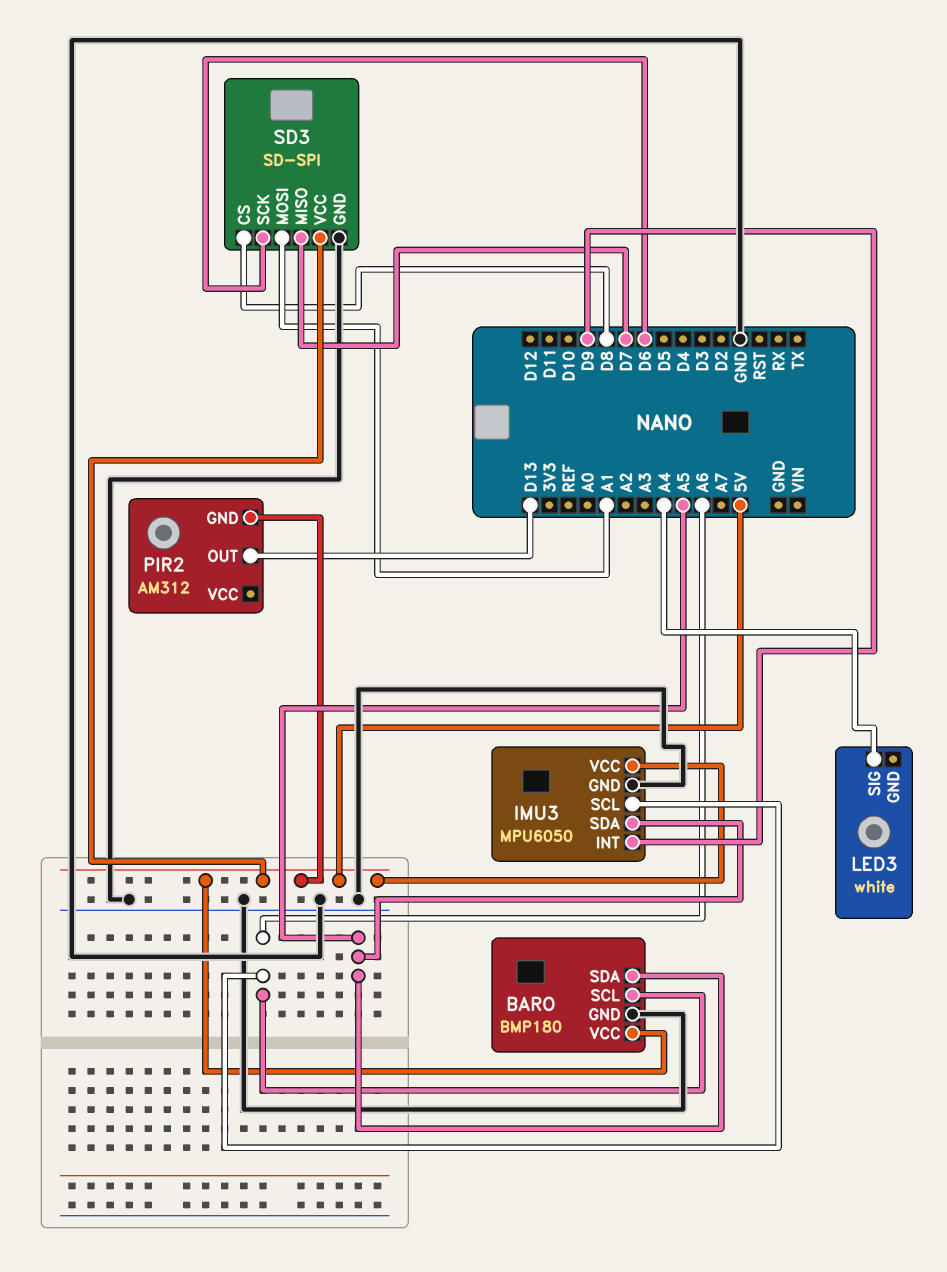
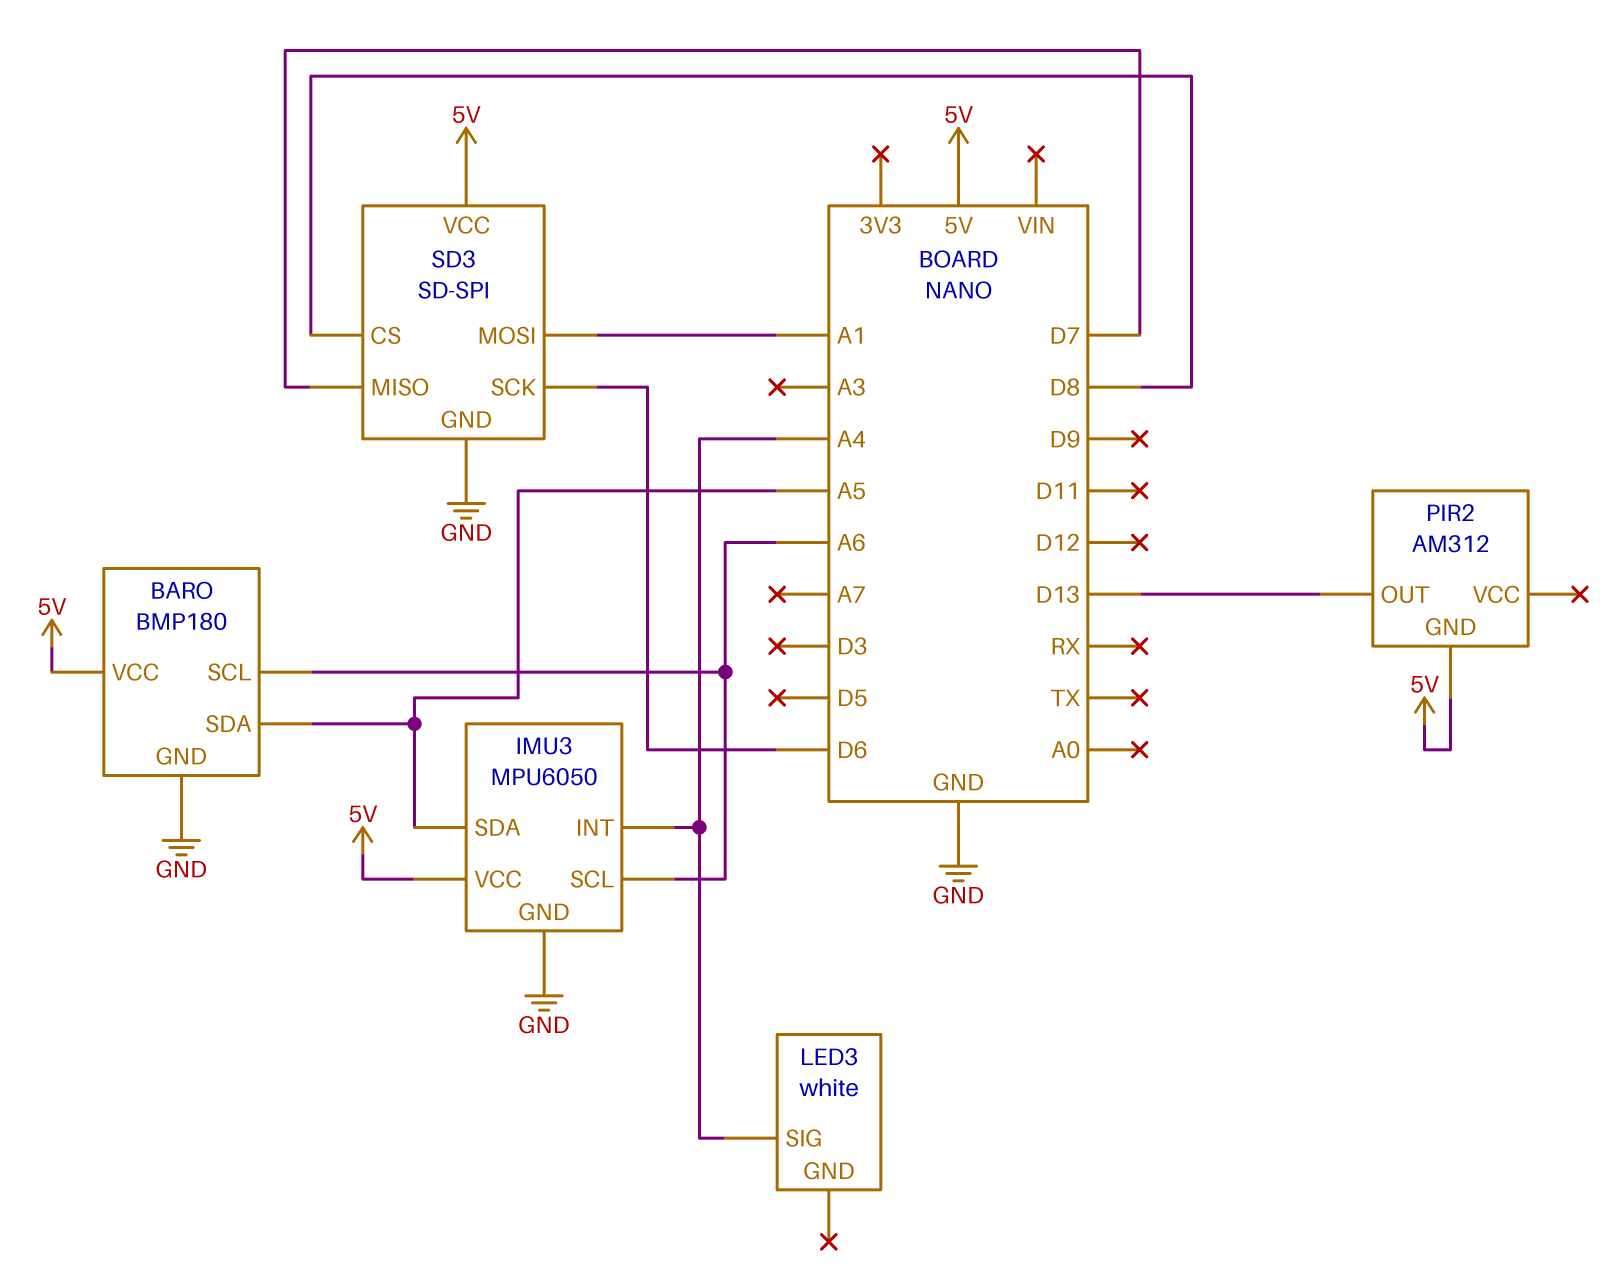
IMU3 pin INT: D9 -> A4

